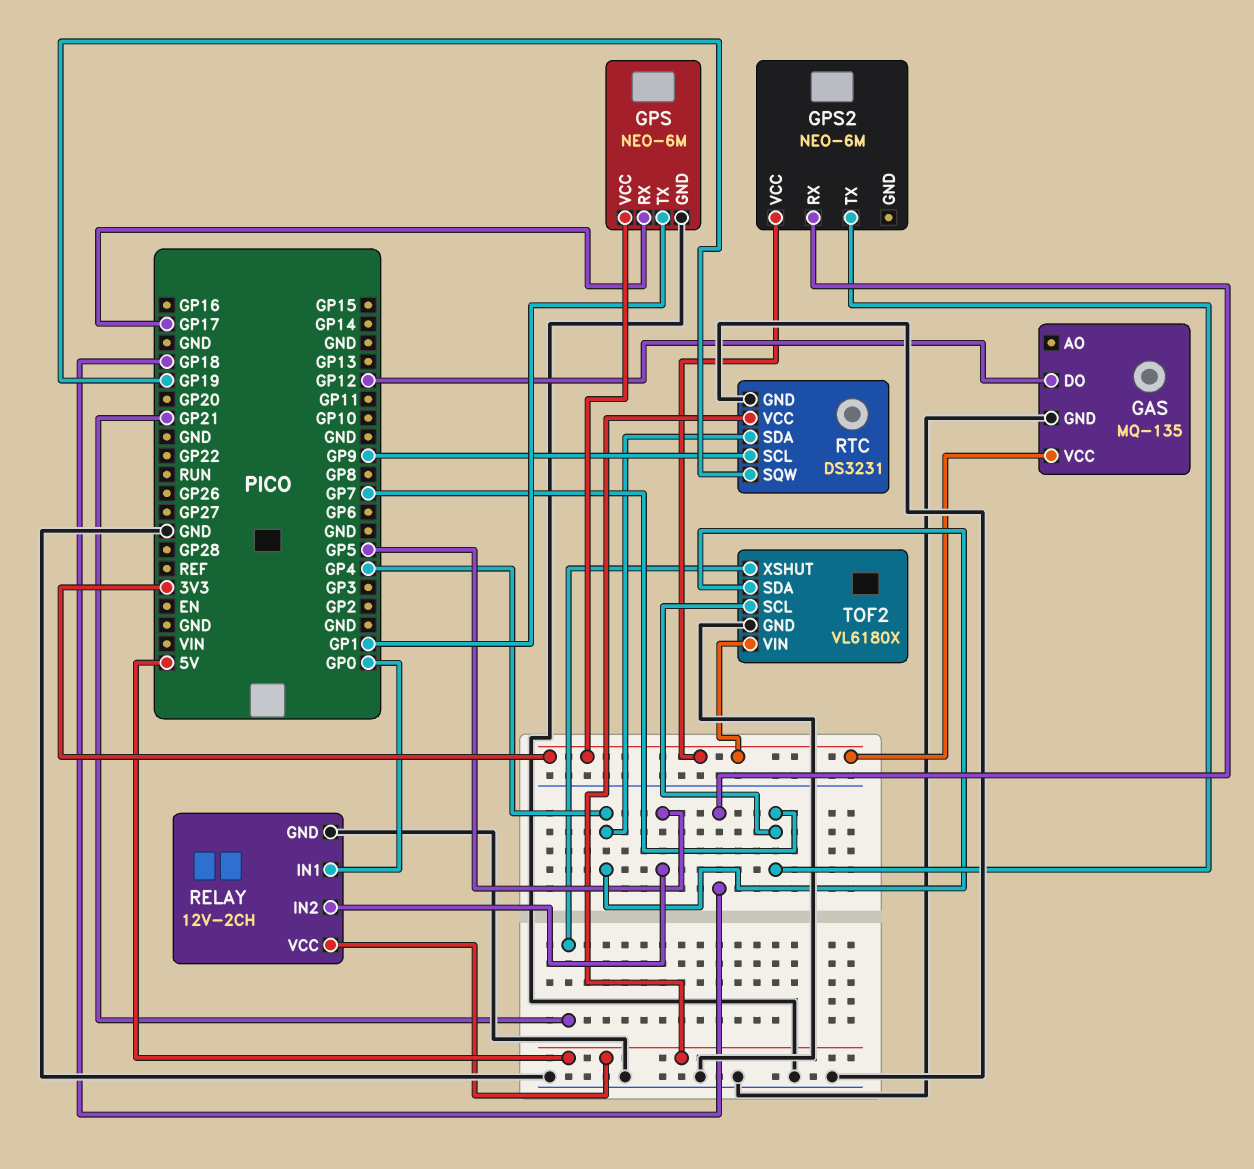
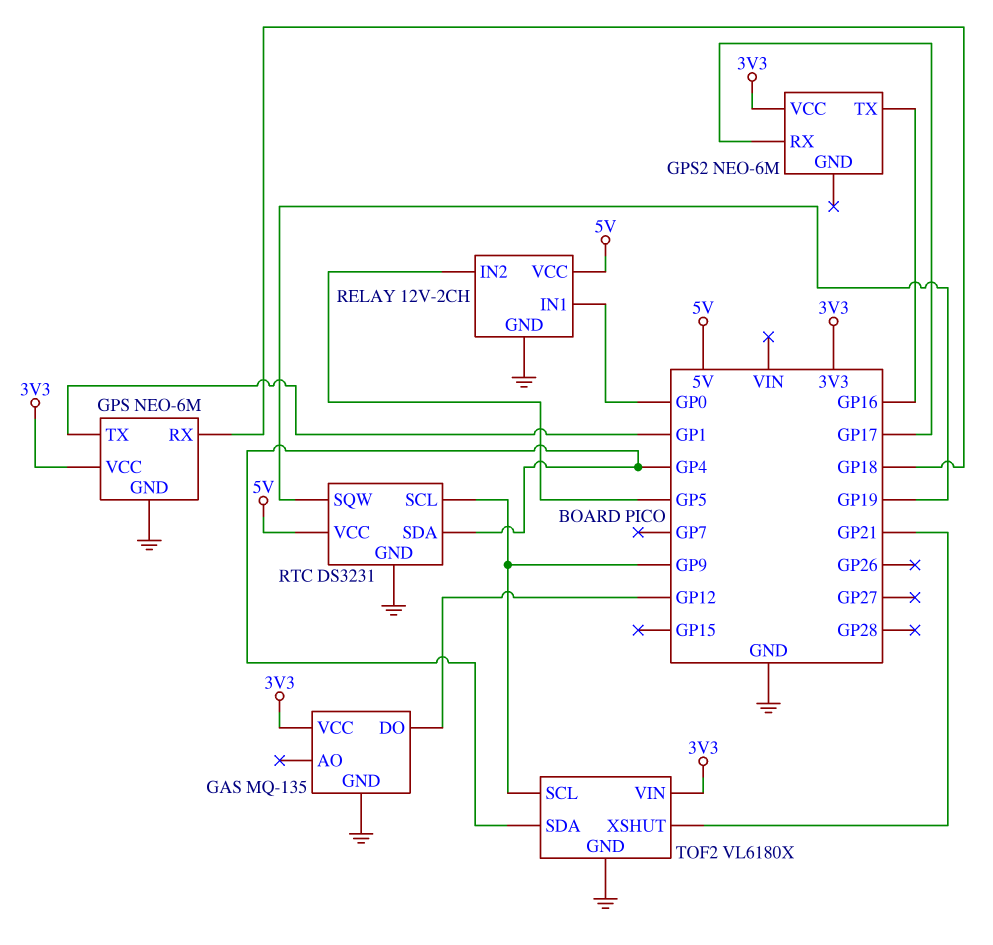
GPS pin RX: GP17 -> GP18
GPS2 pin RX: GP18 -> GP17
GPS2 pin TX: GP7 -> GP16
TOF2 pin SCL: GP7 -> GP9

